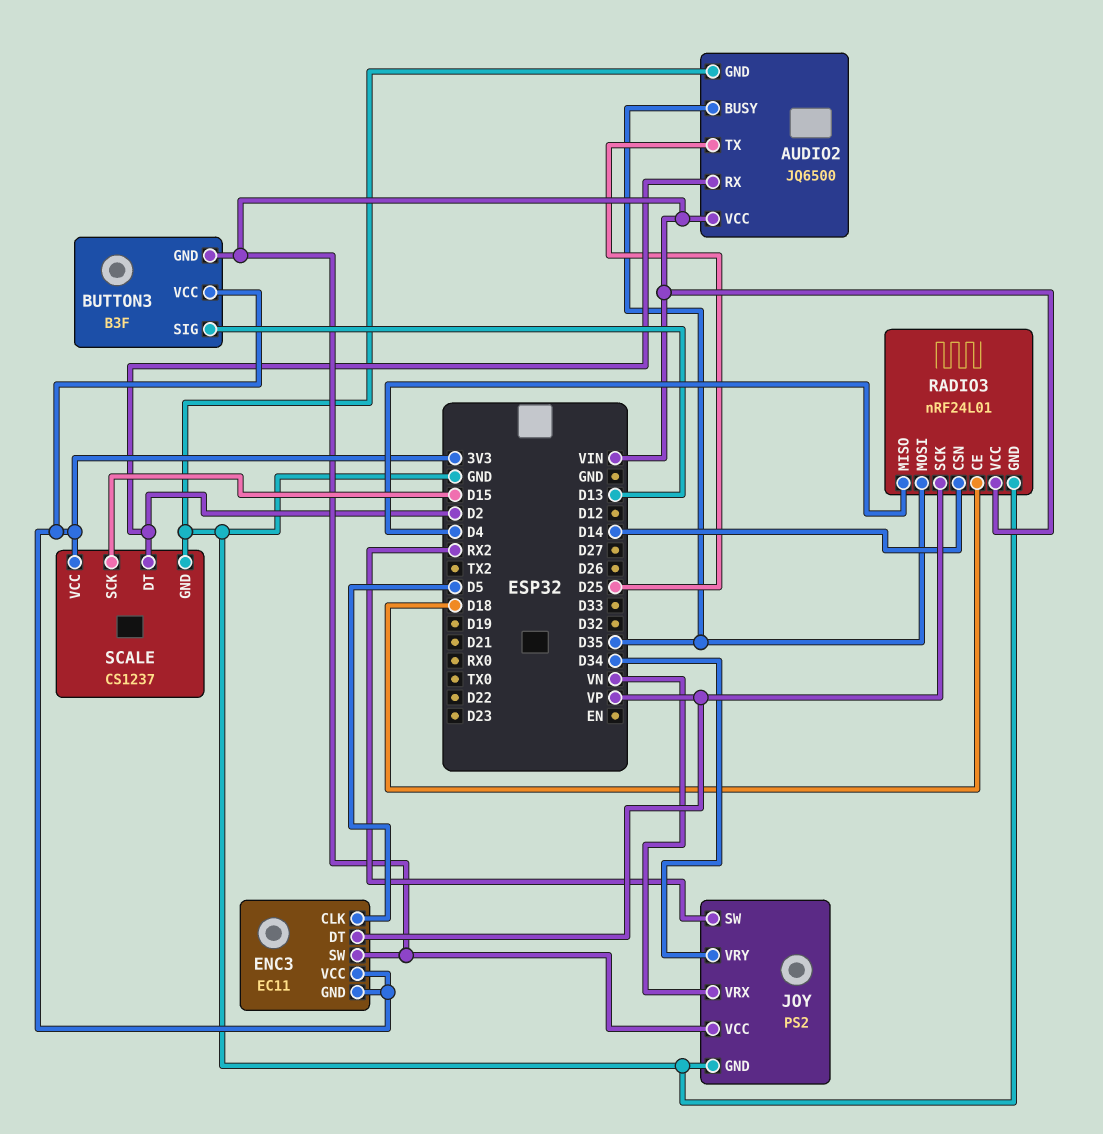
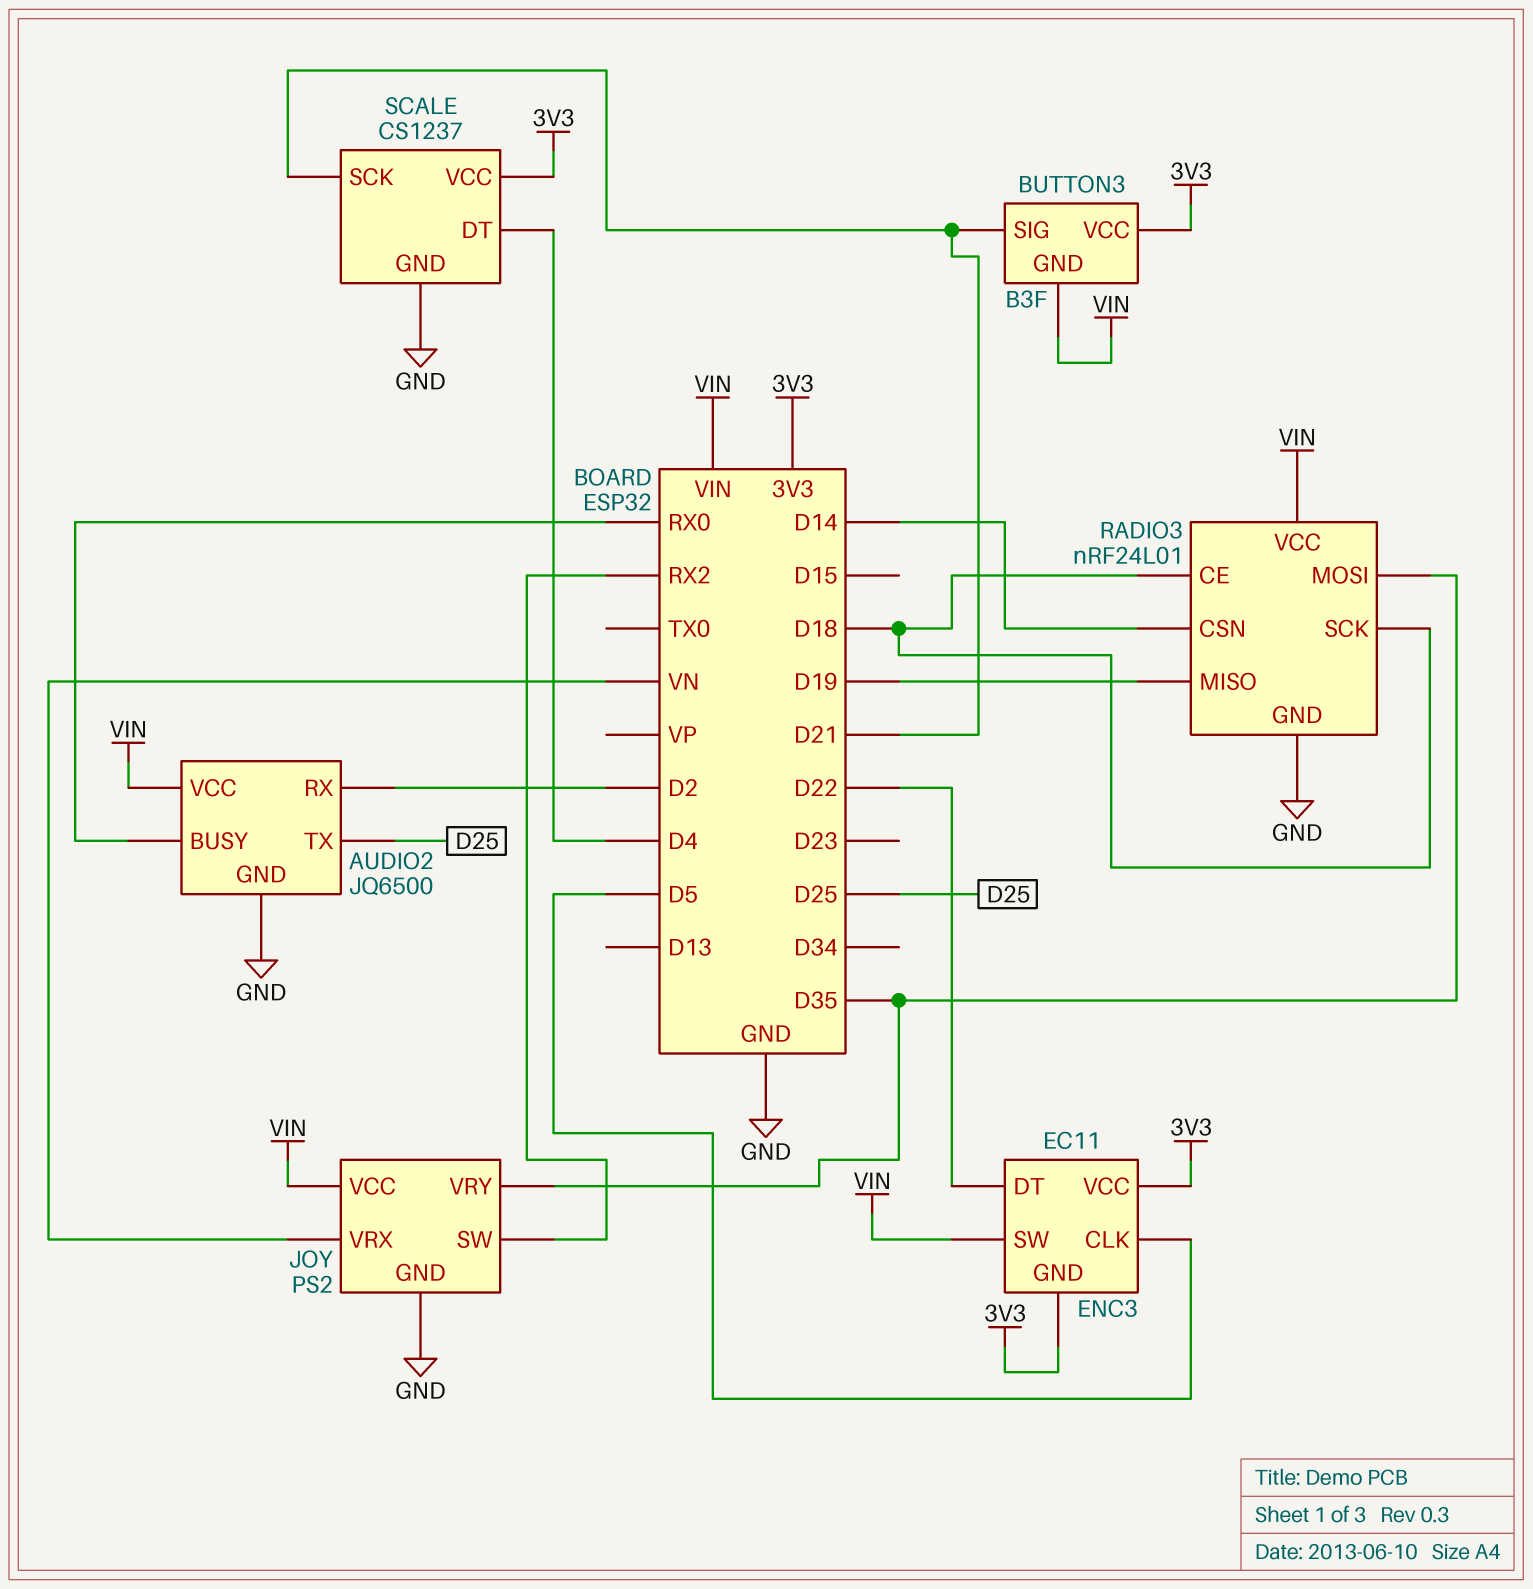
AUDIO2 pin BUSY: D35 -> RX0
BUTTON3 pin SIG: D13 -> D21
ENC3 pin DT: VP -> D22
JOY pin VRY: D34 -> D35
RADIO3 pin MISO: D4 -> D19
RADIO3 pin SCK: VP -> D18
SCALE pin DT: D2 -> D4
SCALE pin SCK: D15 -> D21

